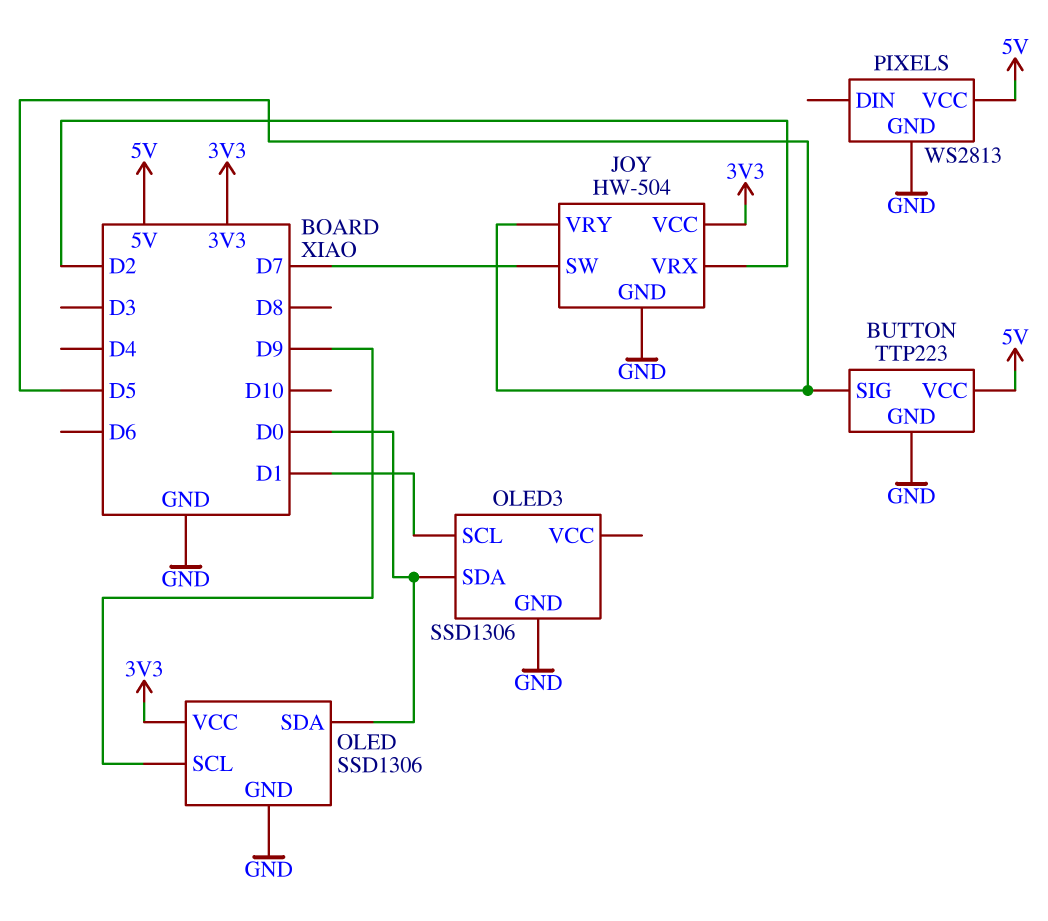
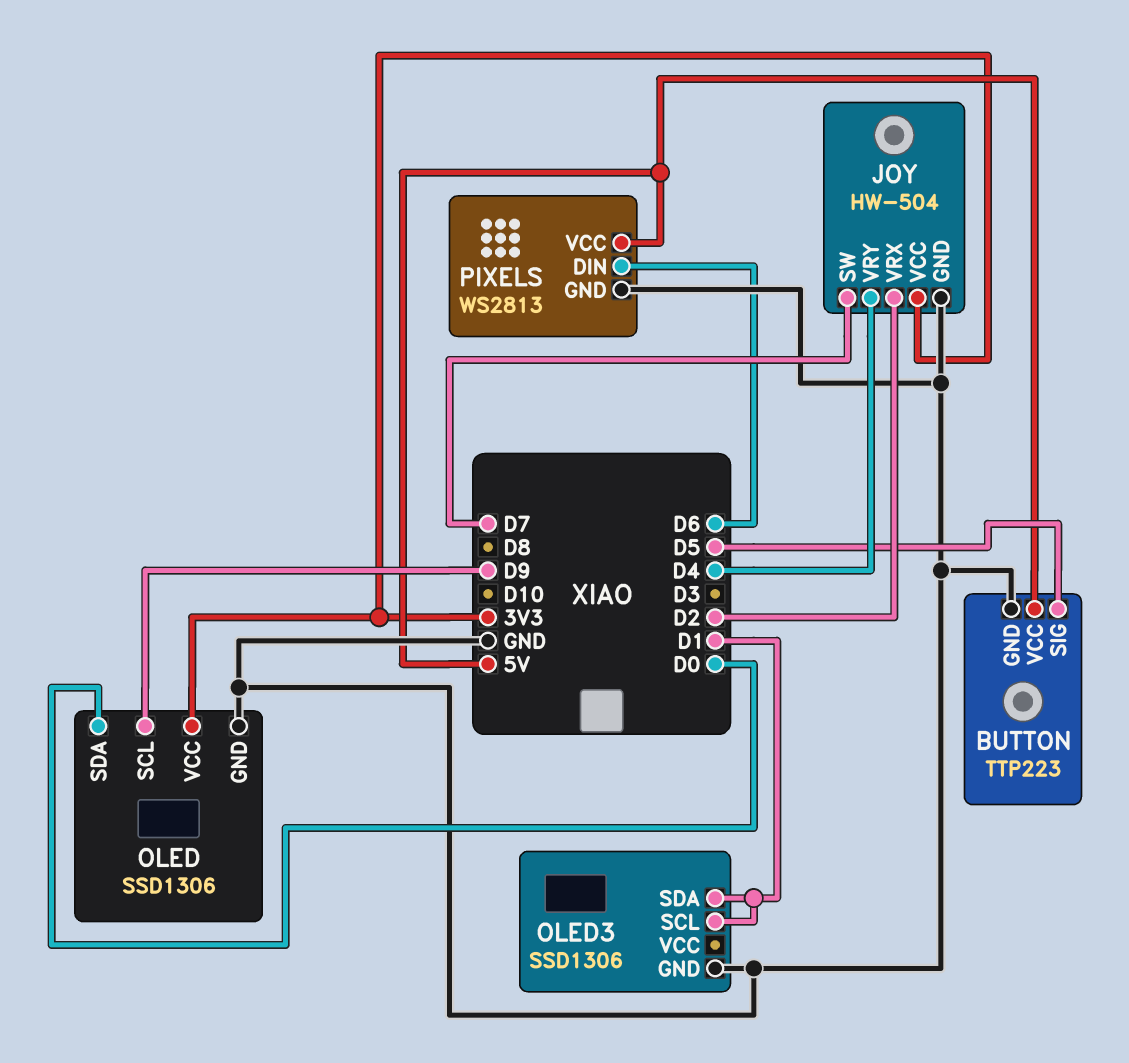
JOY pin VRY: D5 -> D4
OLED3 pin SDA: D0 -> D1
PIXELS pin DIN: none -> D6

